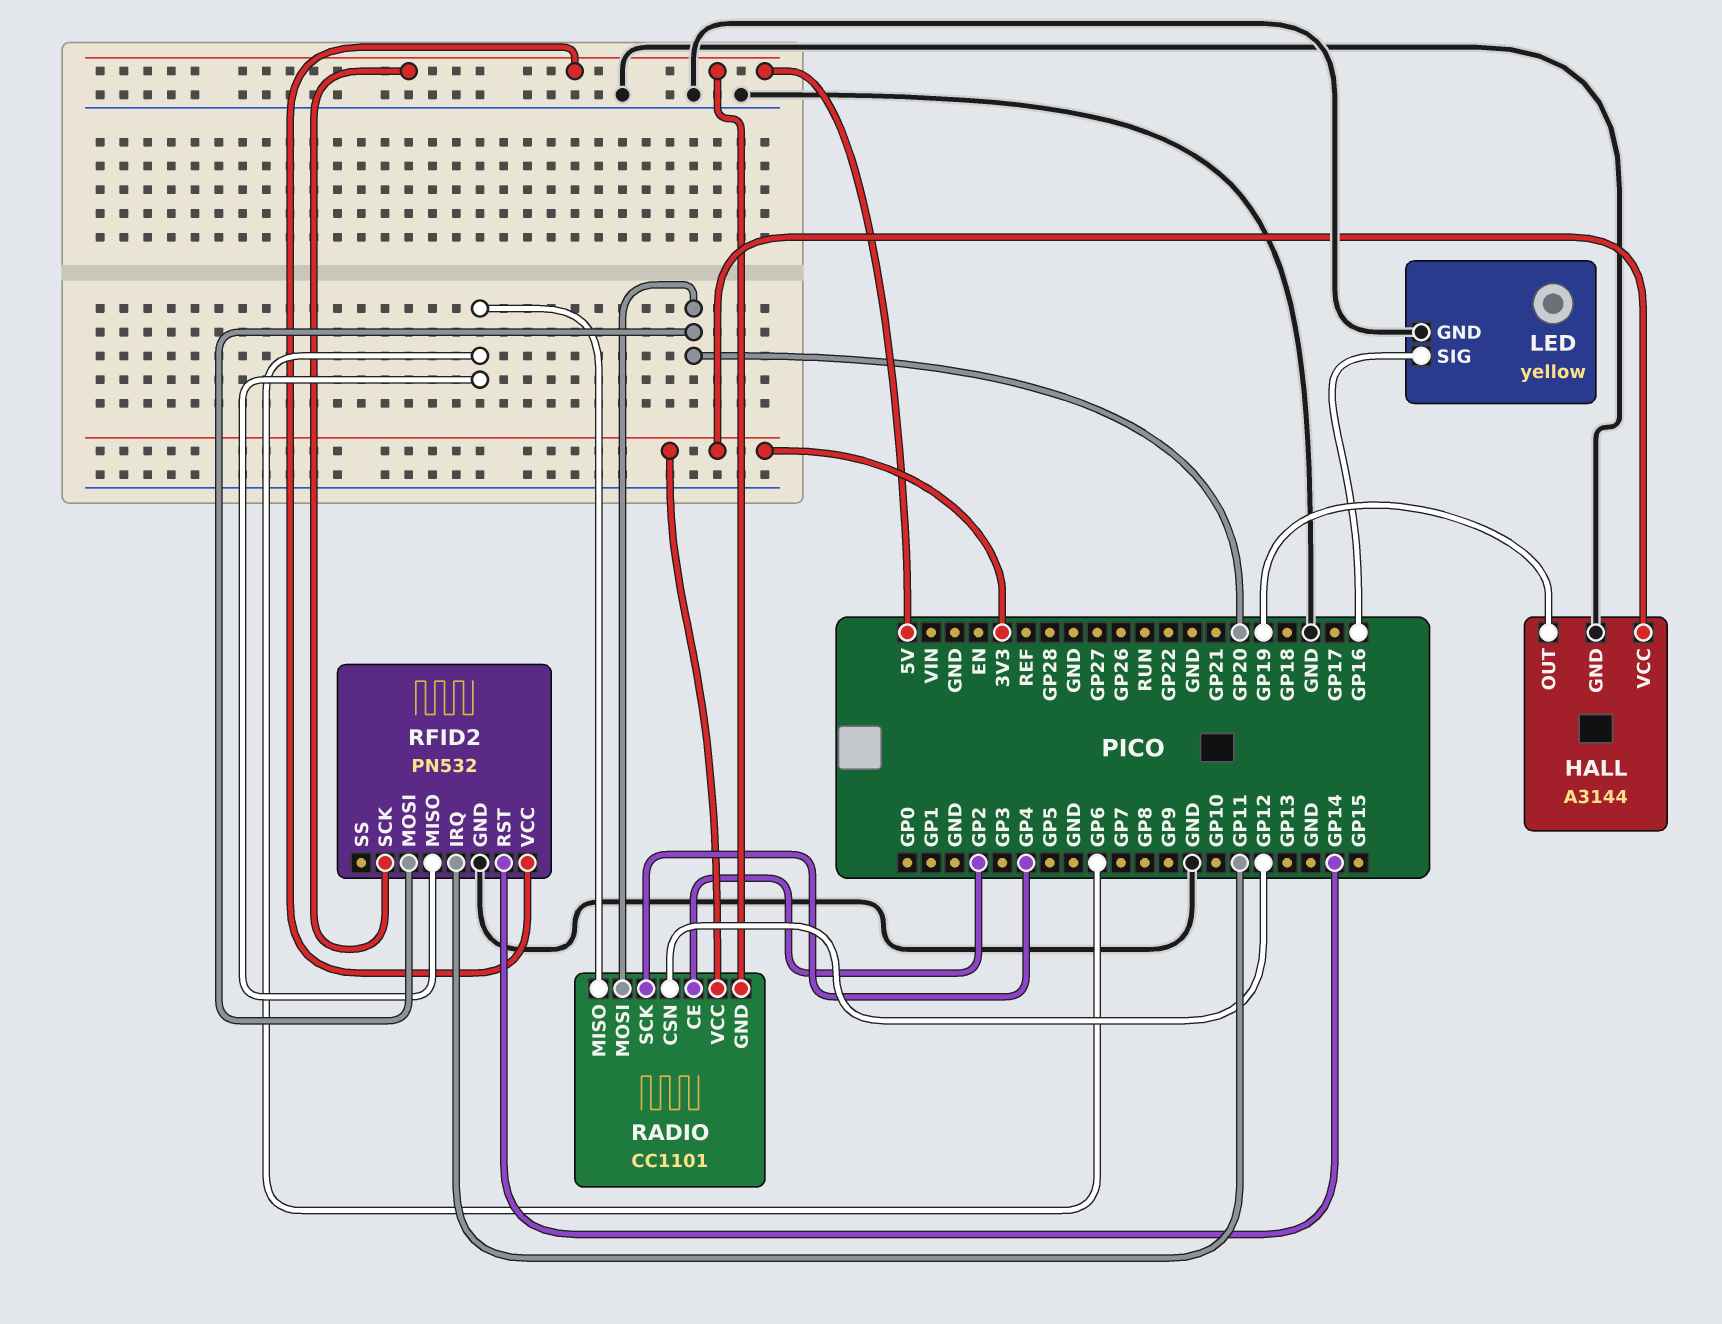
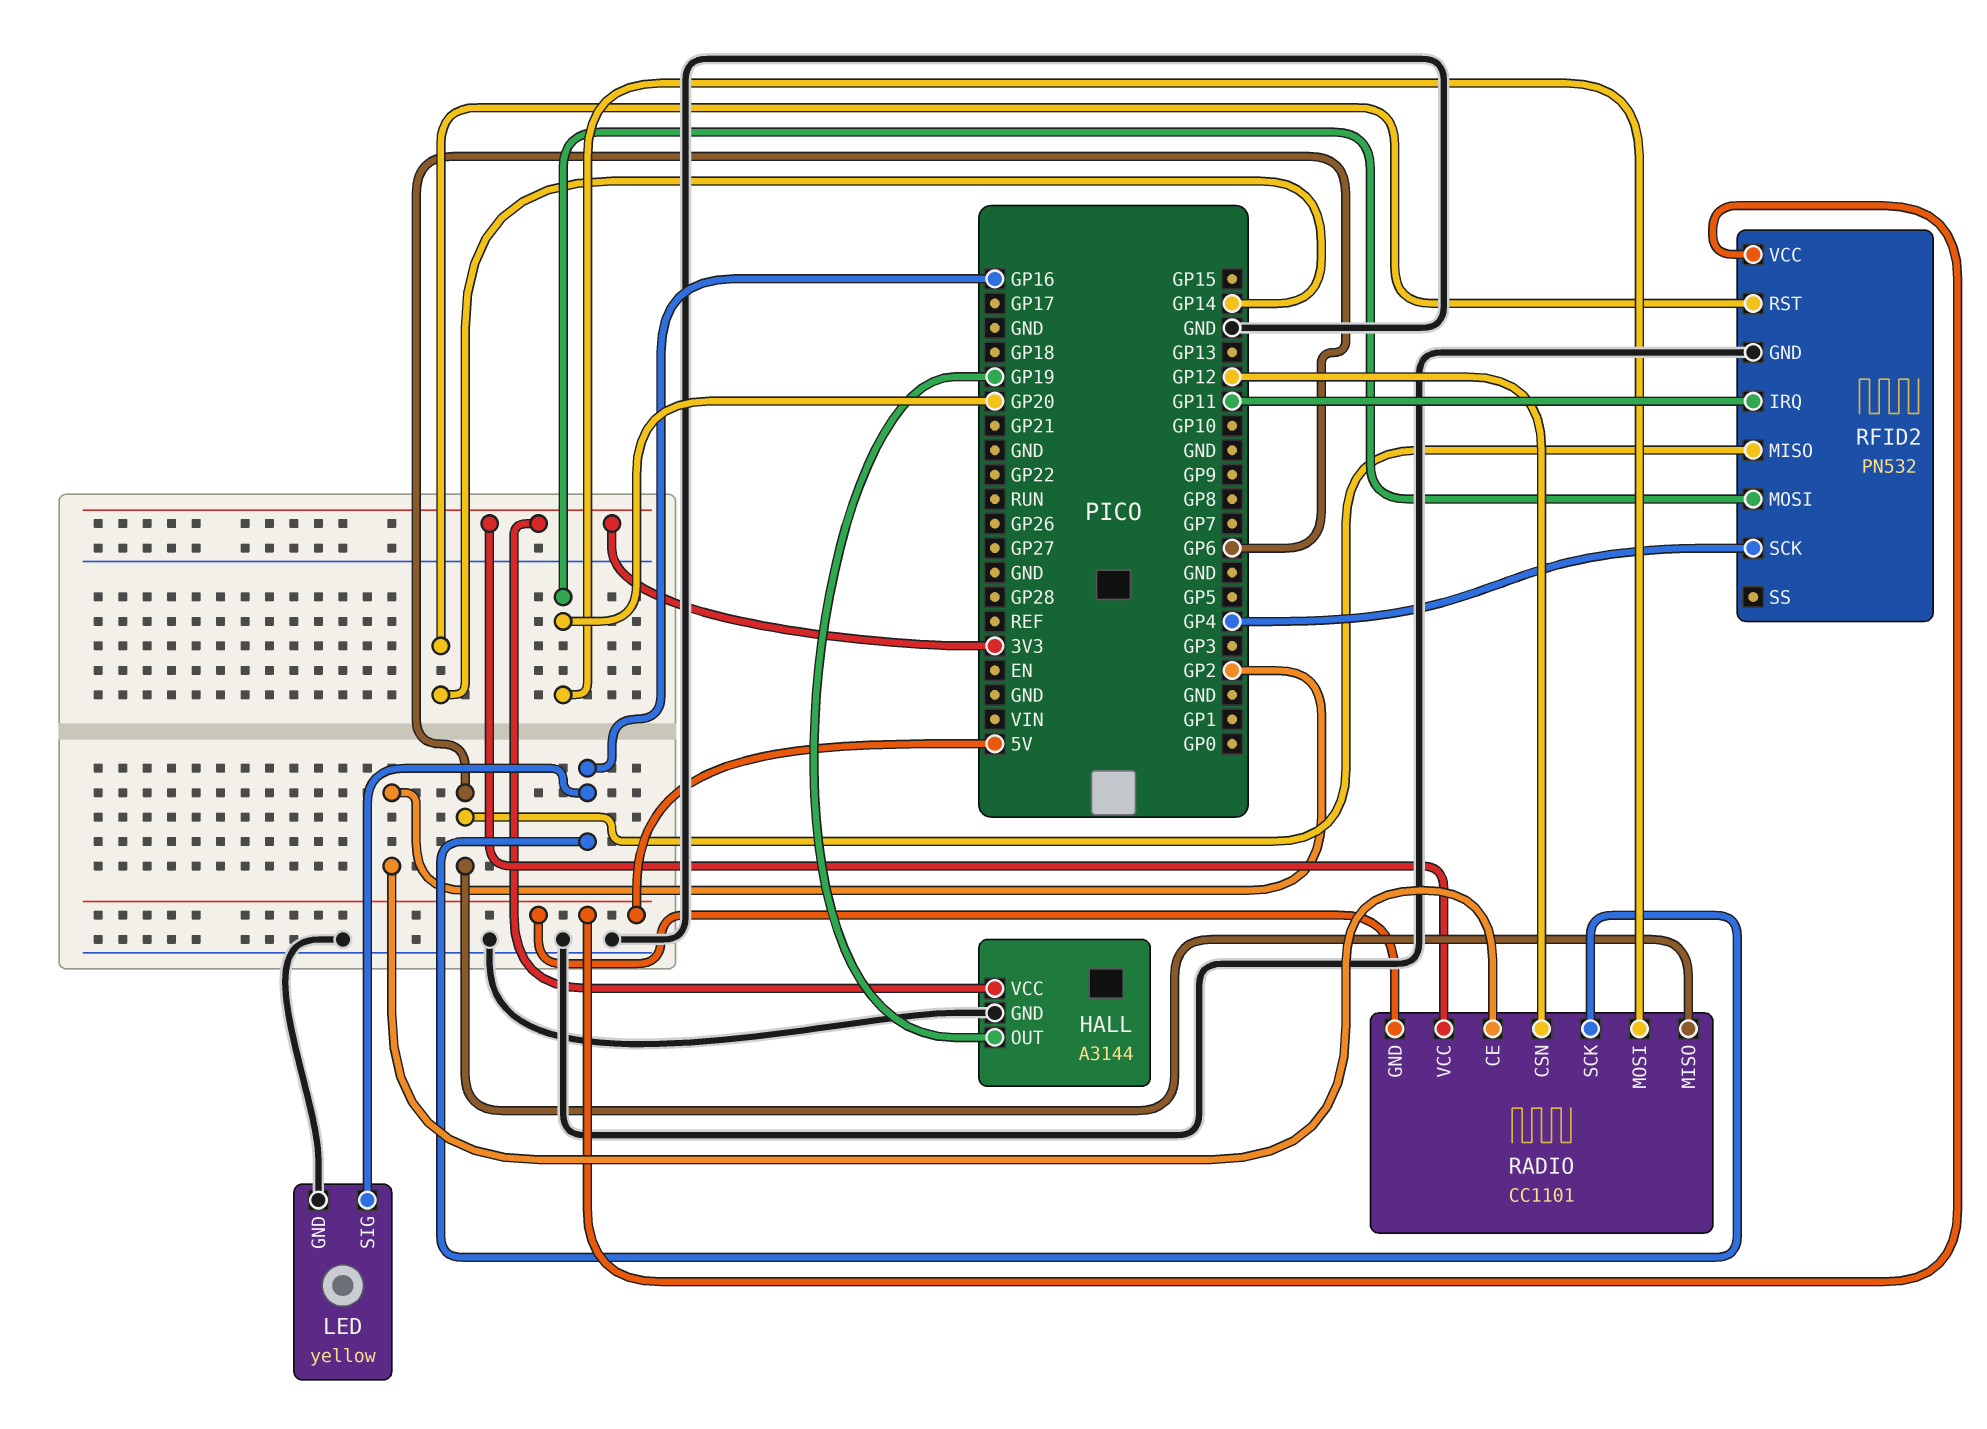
RADIO pin SCK: GP4 -> GP16
RFID2 pin SCK: 5V -> GP4

